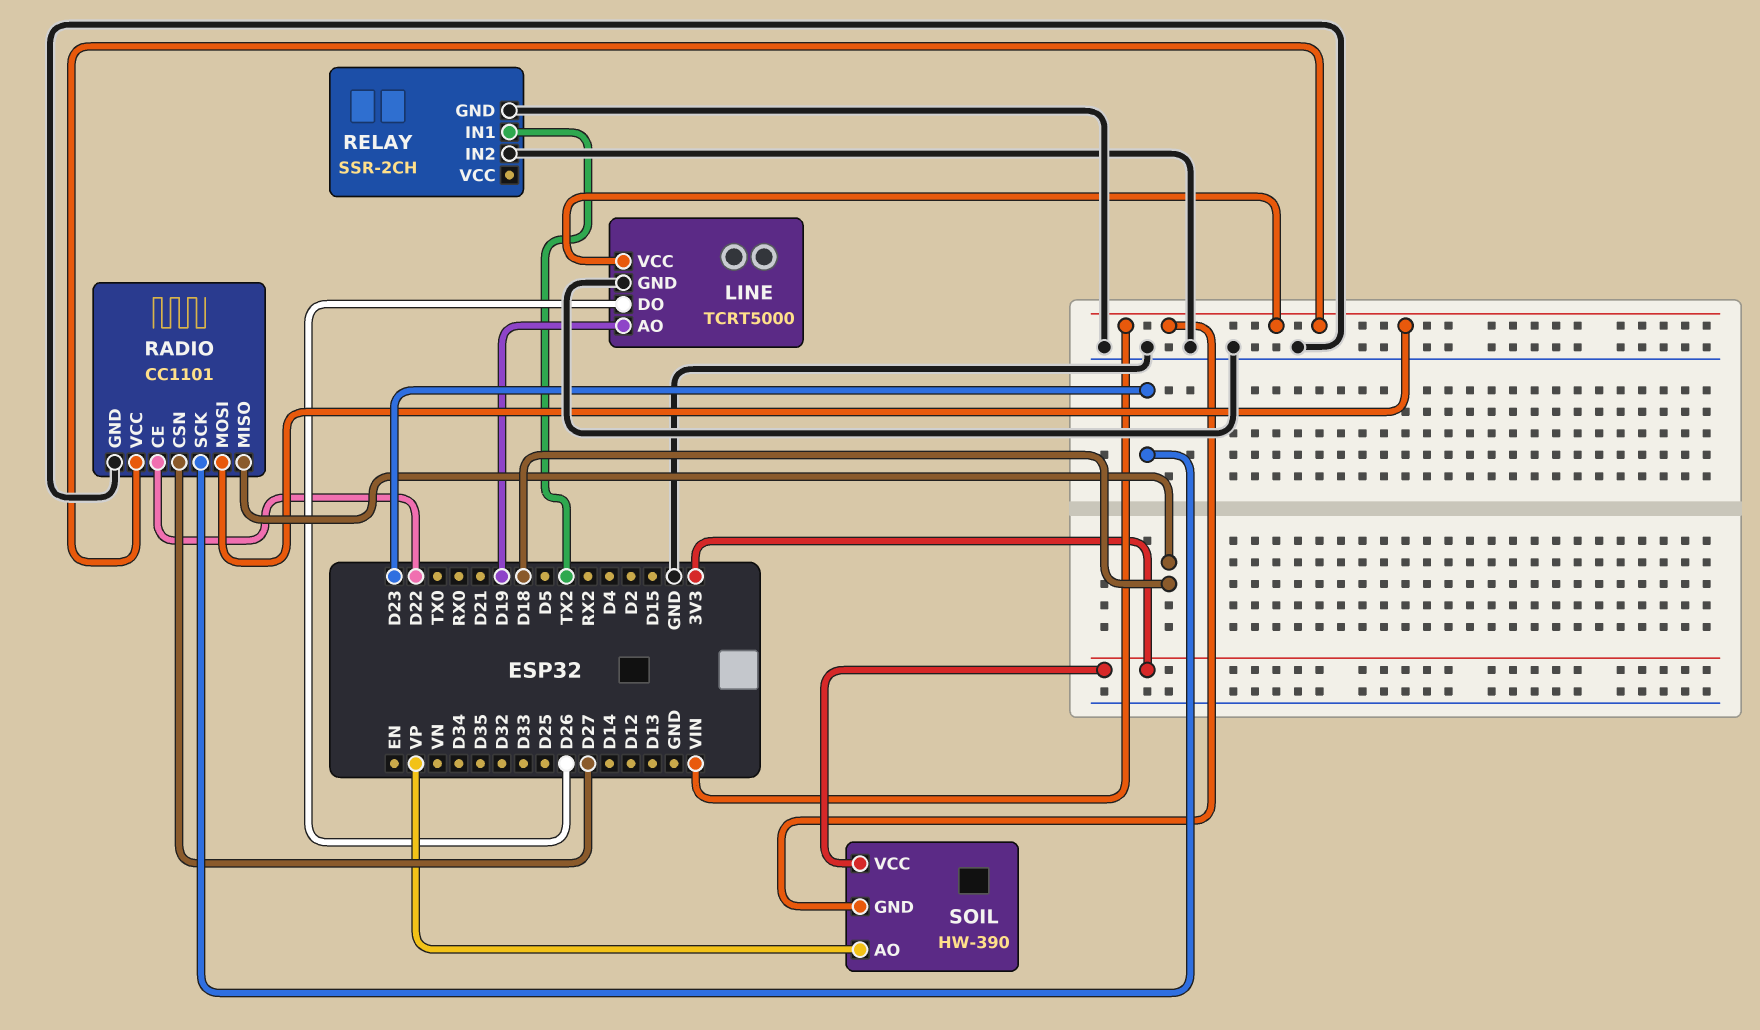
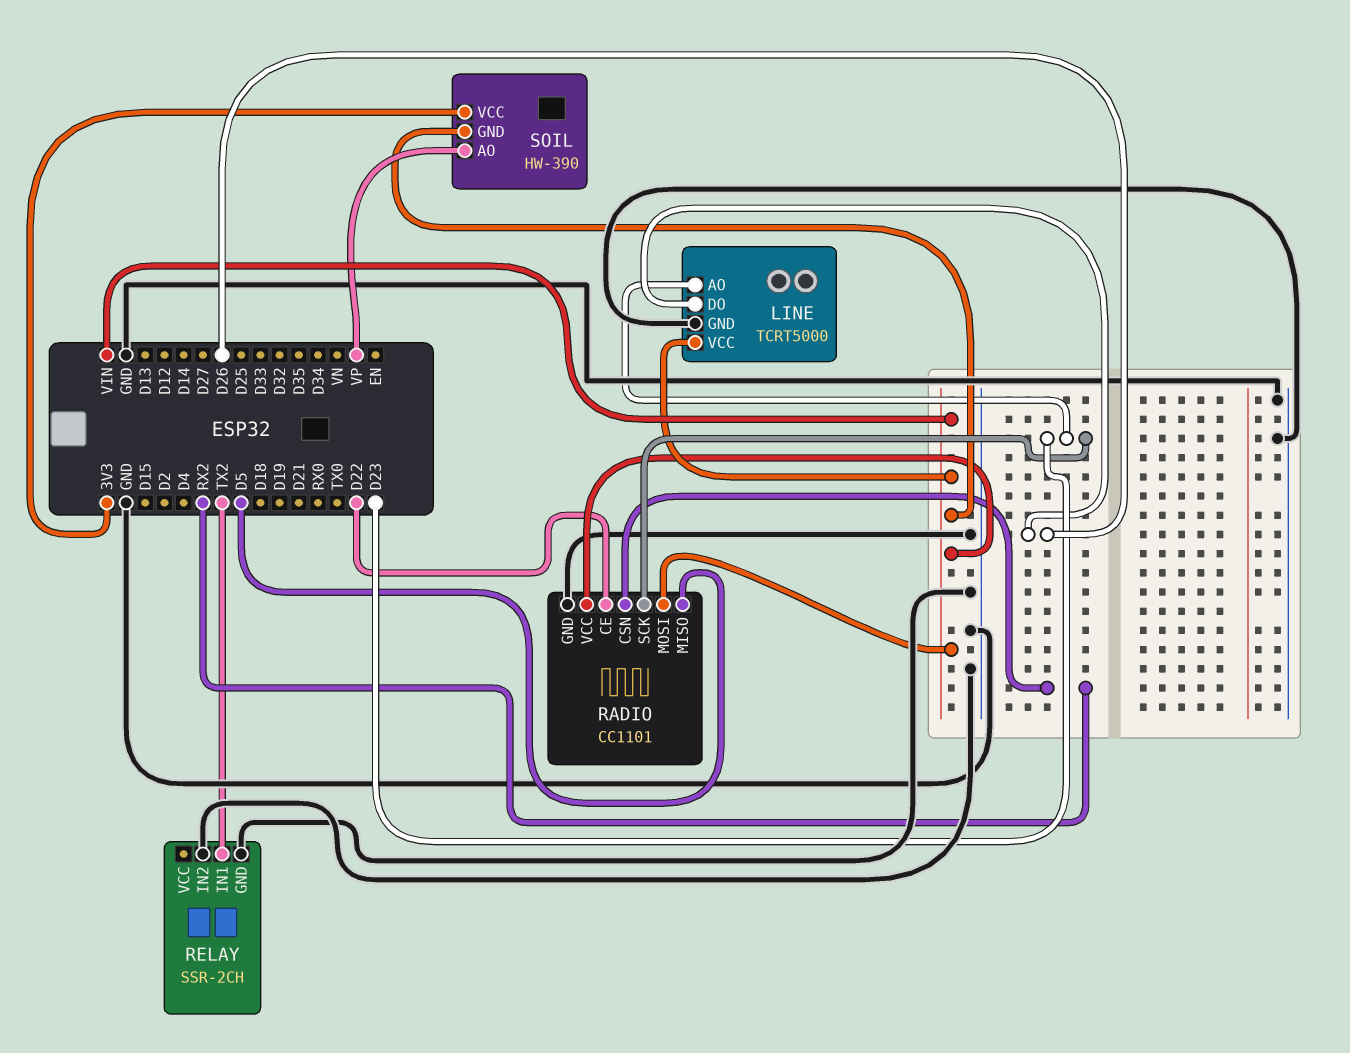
LINE pin AO: D19 -> D23
RADIO pin CSN: D27 -> RX2
RADIO pin MISO: D18 -> D5

